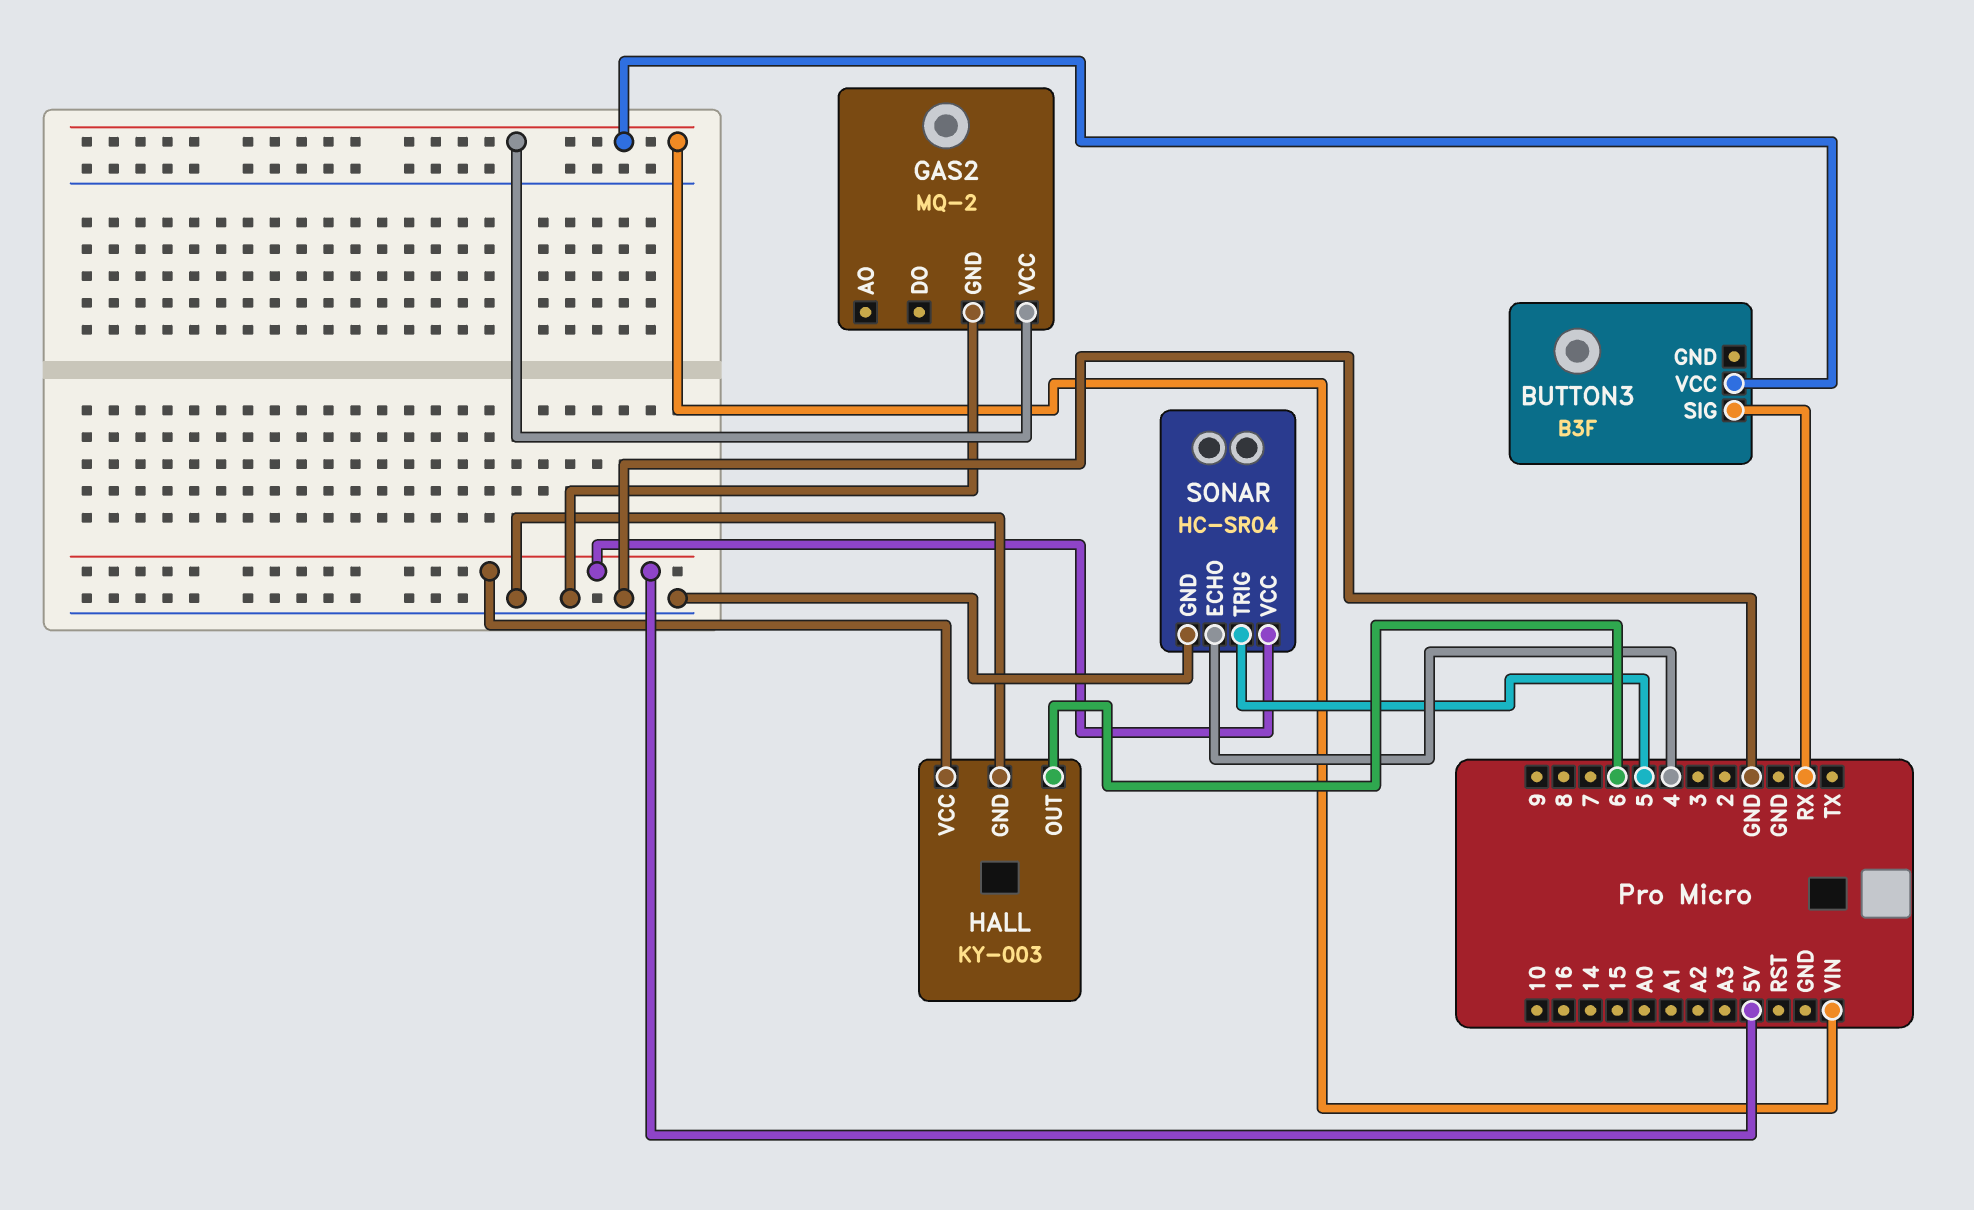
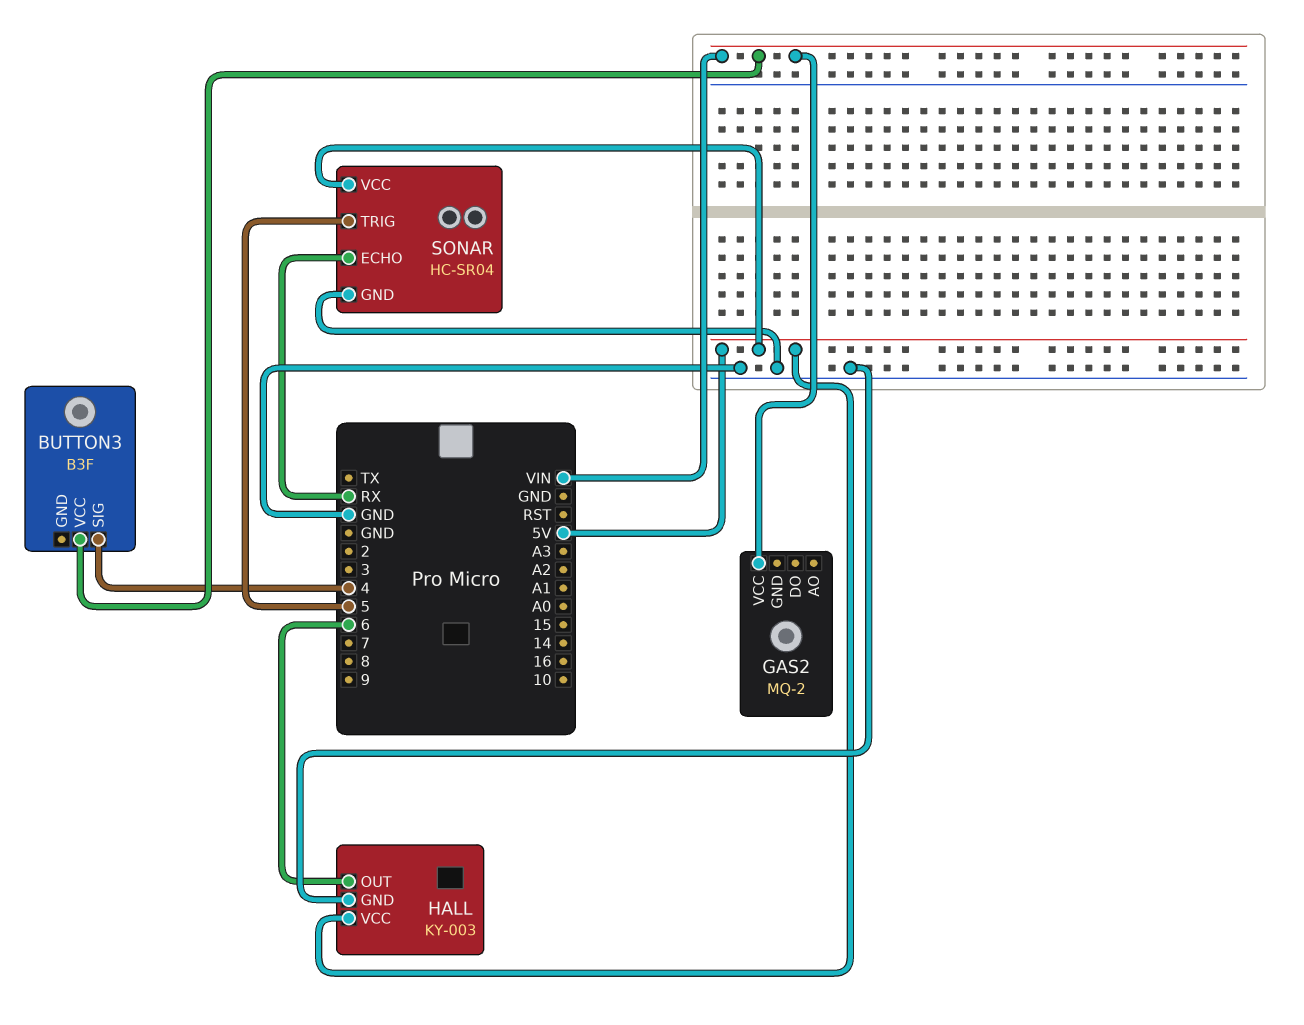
BUTTON3 pin SIG: RX -> 4
GAS2 pin GND: GND -> none
SONAR pin ECHO: 4 -> RX

